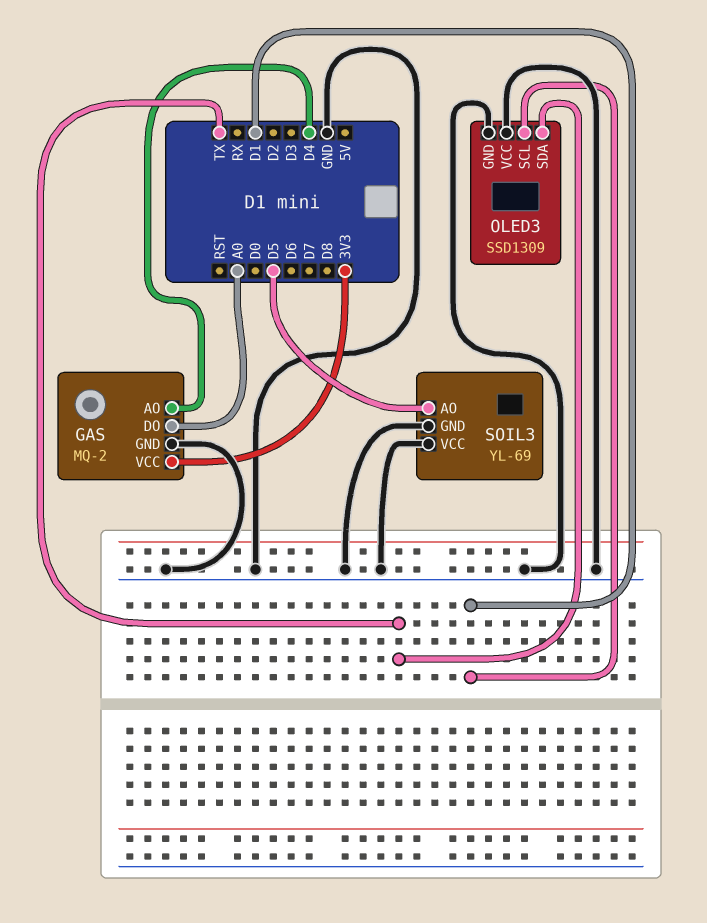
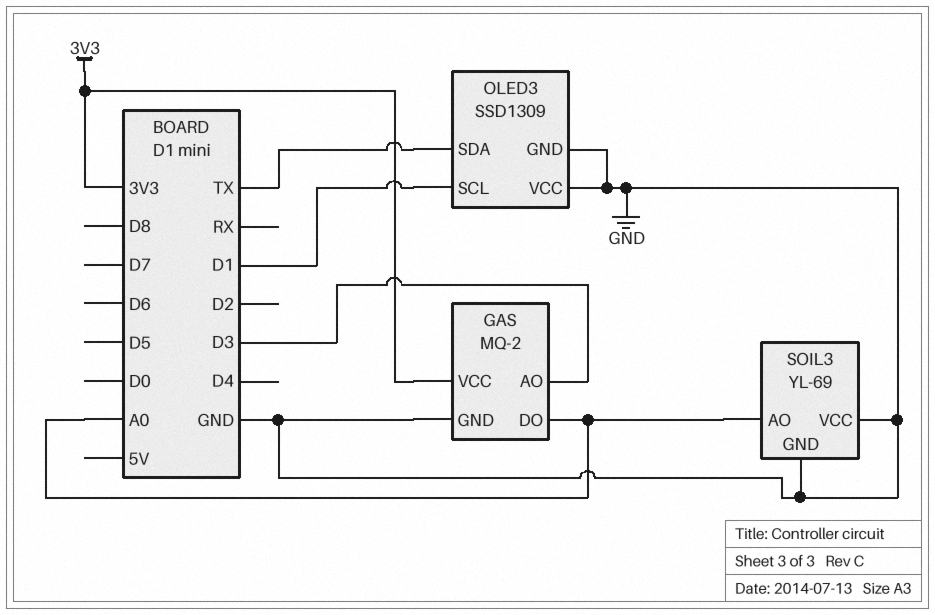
GAS pin AO: D4 -> D3
SOIL3 pin AO: D5 -> A0

